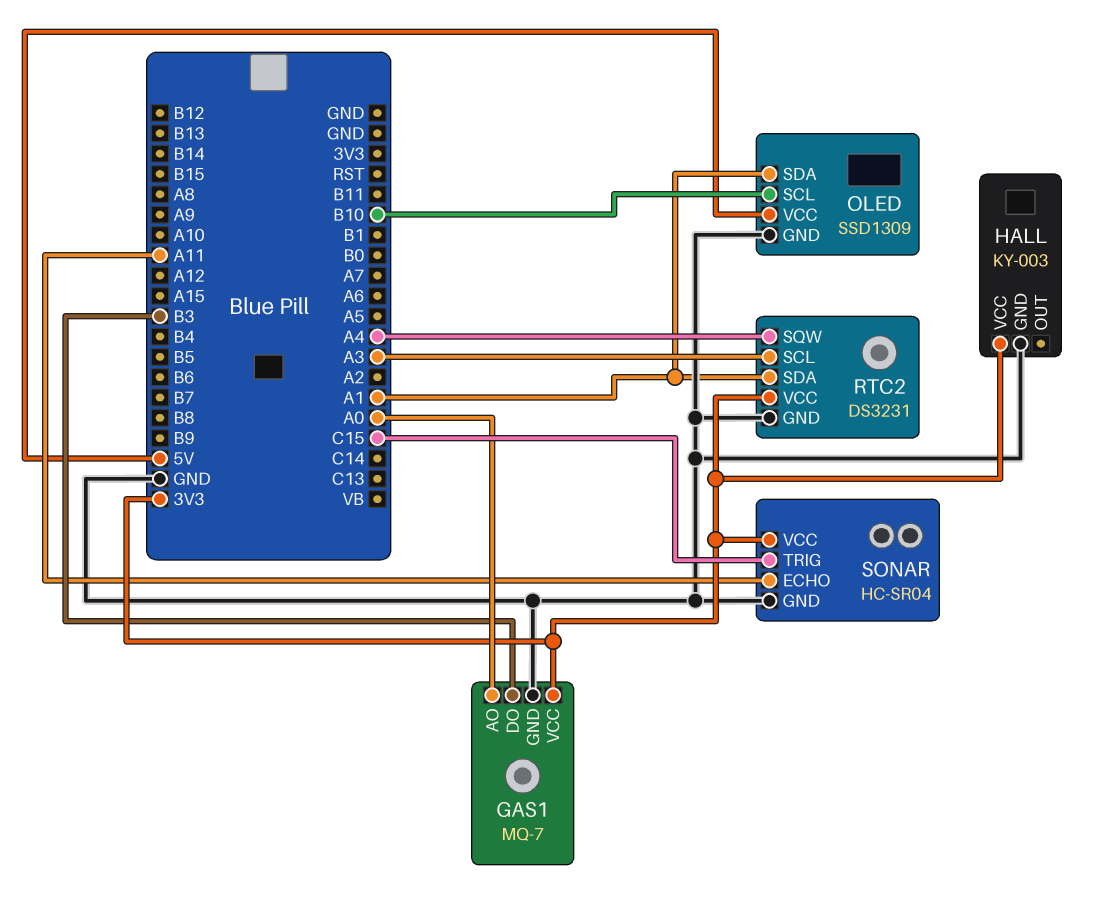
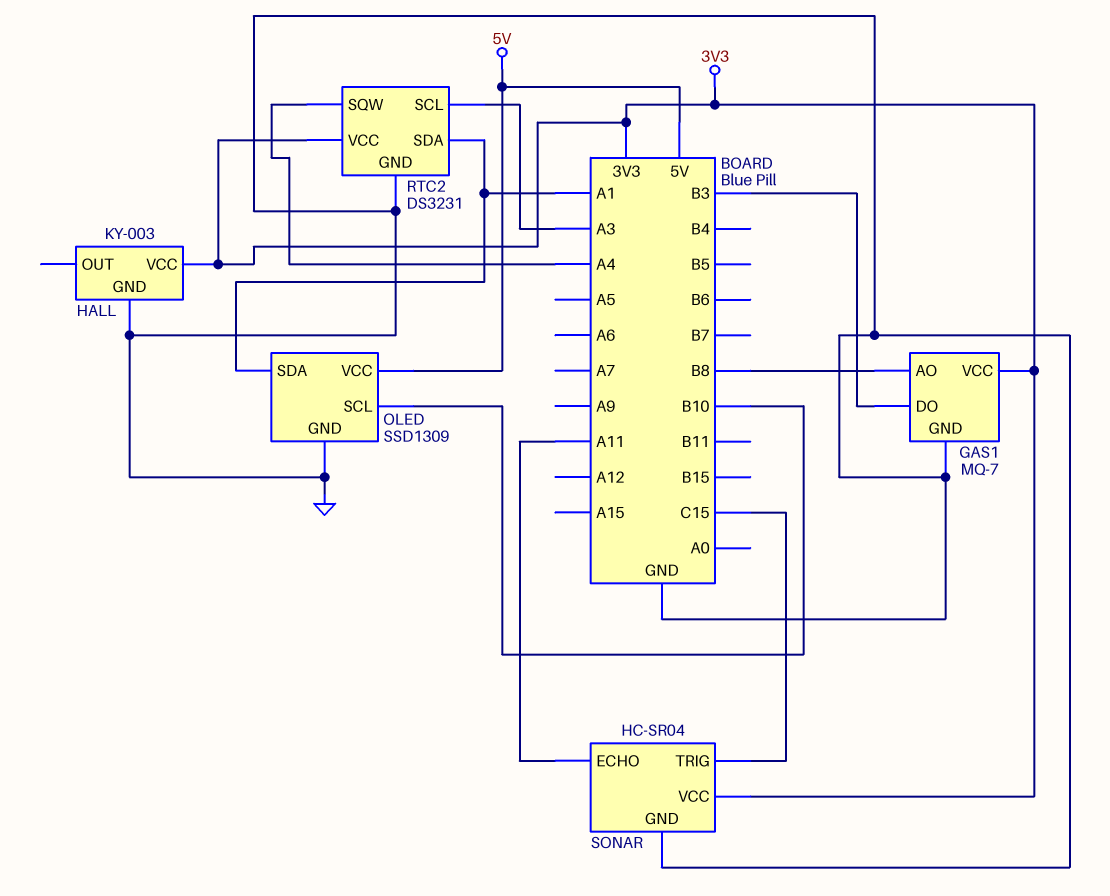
GAS1 pin AO: A0 -> B8

